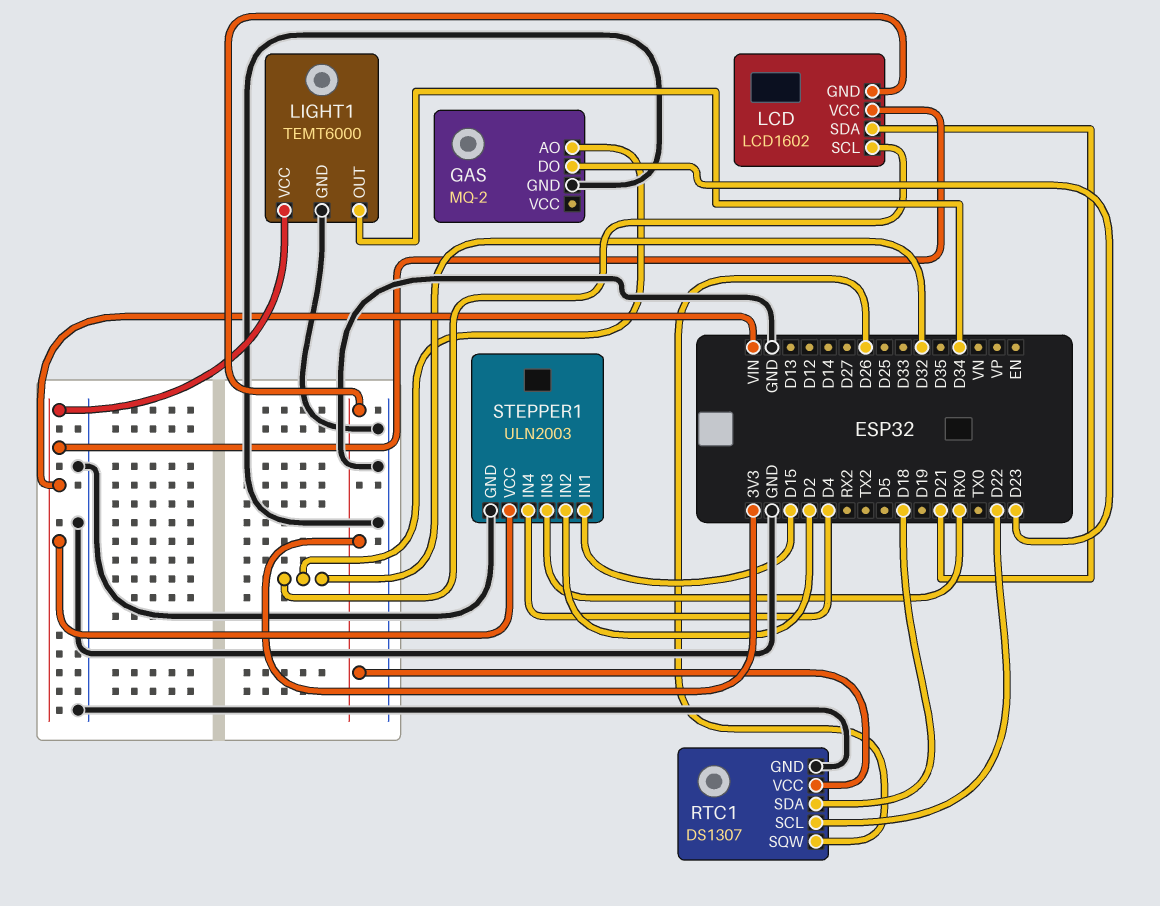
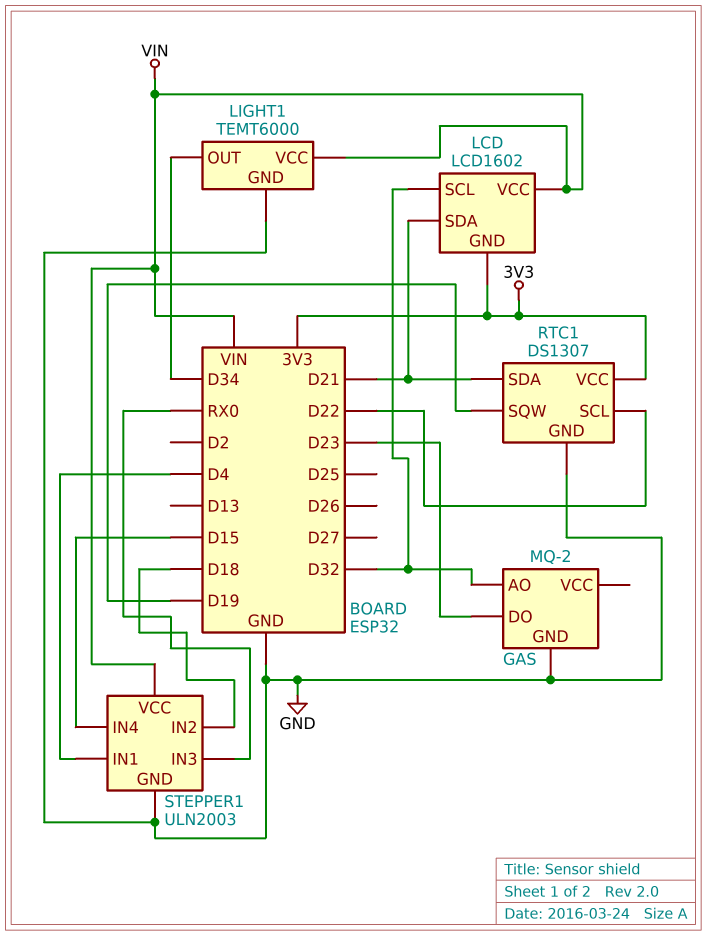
RTC1 pin SDA: D18 -> D21
RTC1 pin SQW: D26 -> D19
STEPPER1 pin IN1: D15 -> D4
STEPPER1 pin IN2: D2 -> D18
STEPPER1 pin IN4: D4 -> D15

